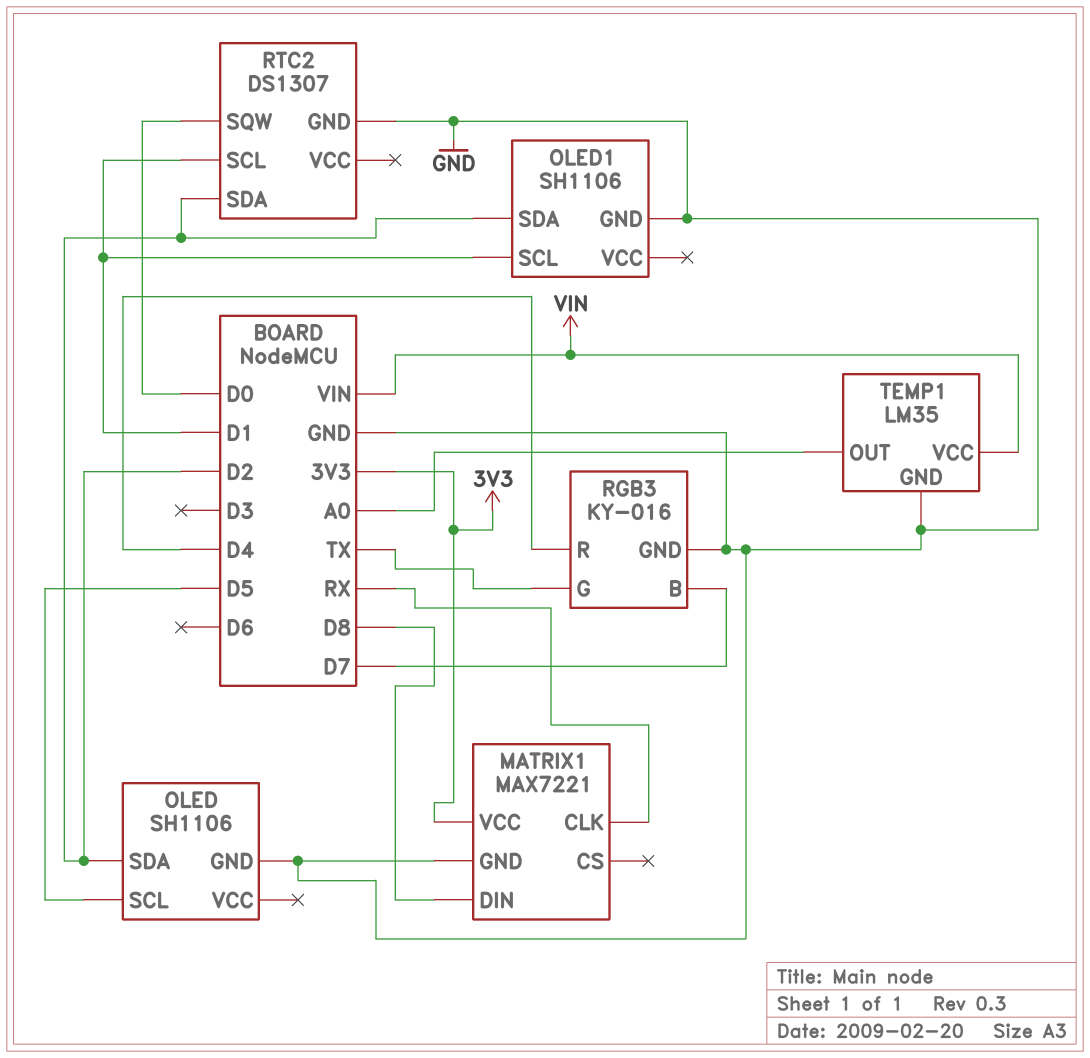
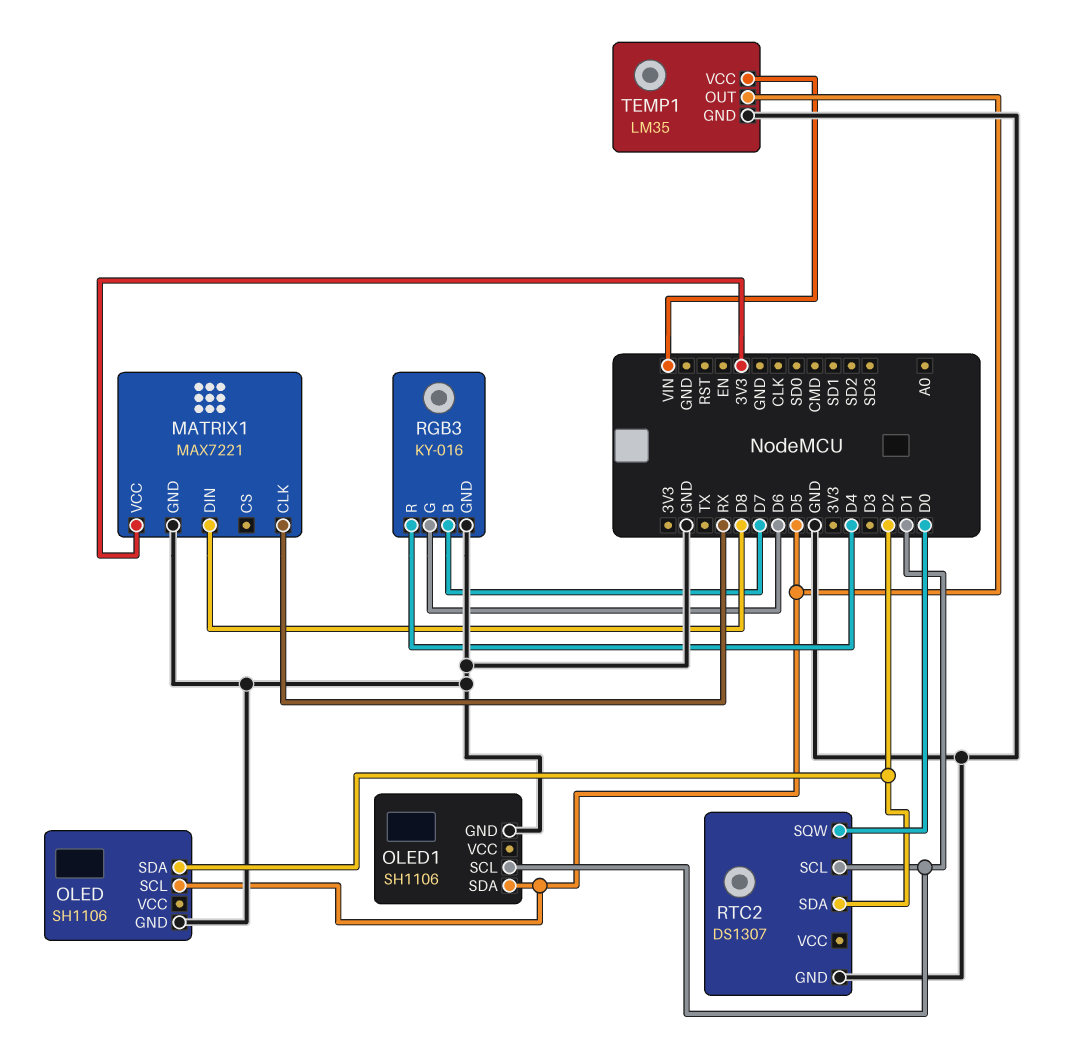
OLED1 pin SDA: D2 -> D5
RGB3 pin G: TX -> D6
TEMP1 pin OUT: A0 -> D5

